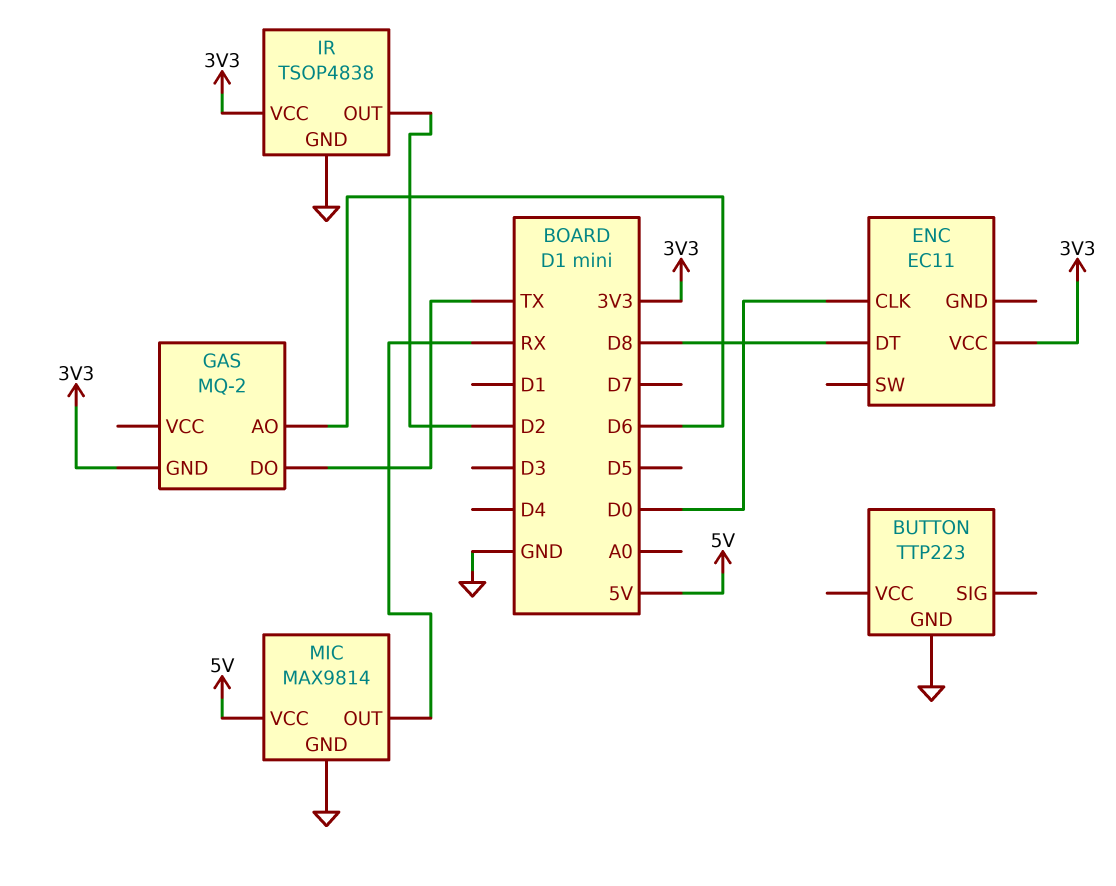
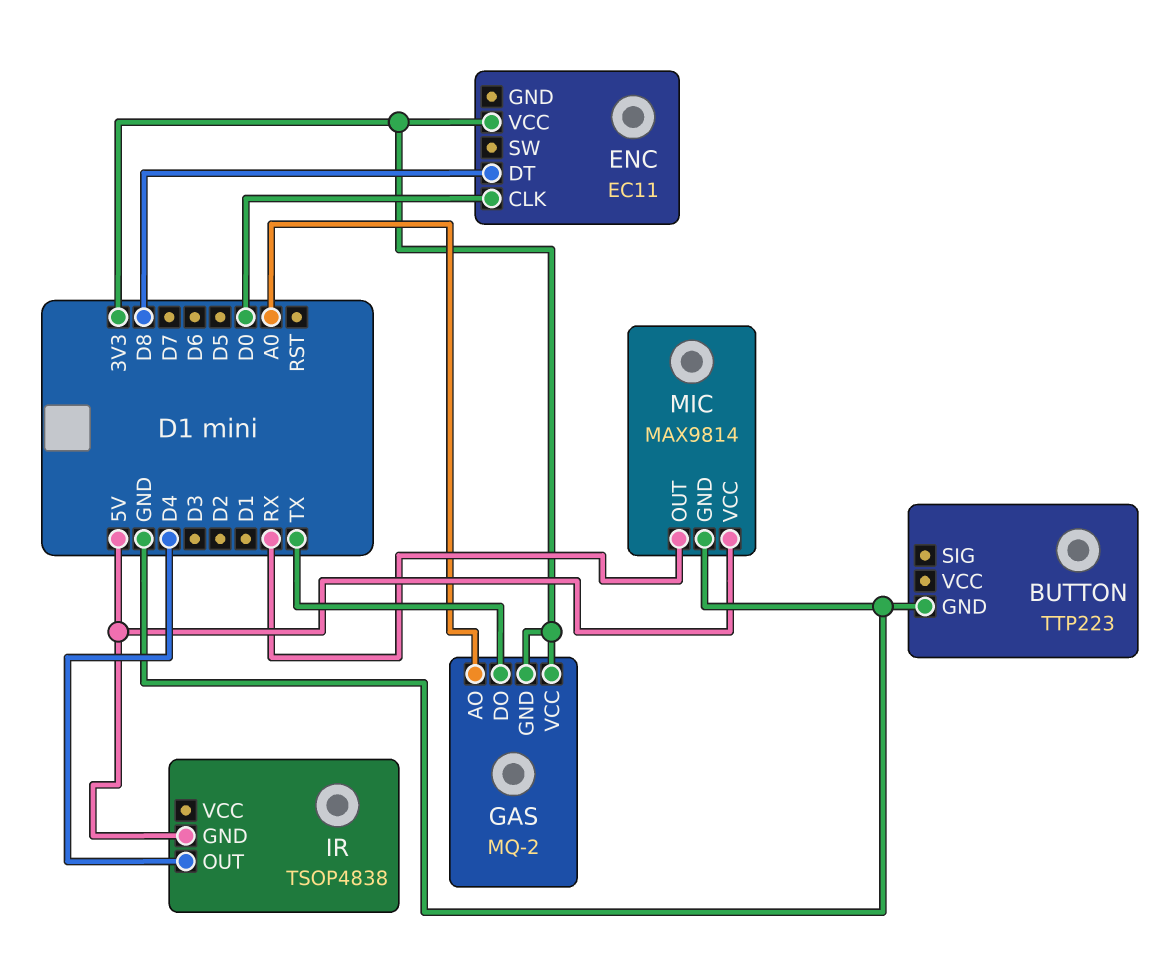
GAS pin AO: D6 -> A0
GAS pin VCC: none -> 3V3
IR pin GND: GND -> 5V
IR pin OUT: D2 -> D4
IR pin VCC: 3V3 -> none

